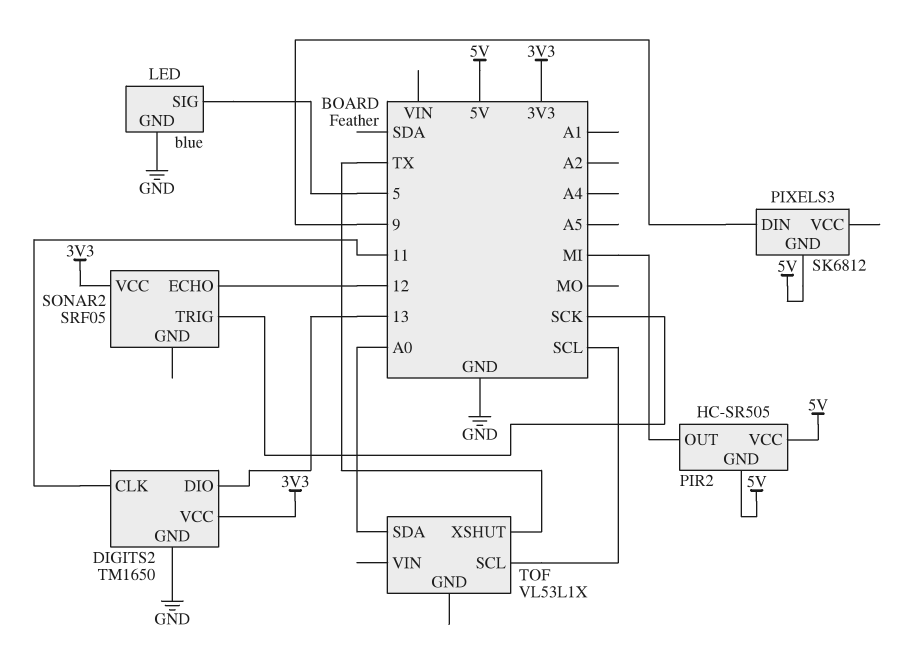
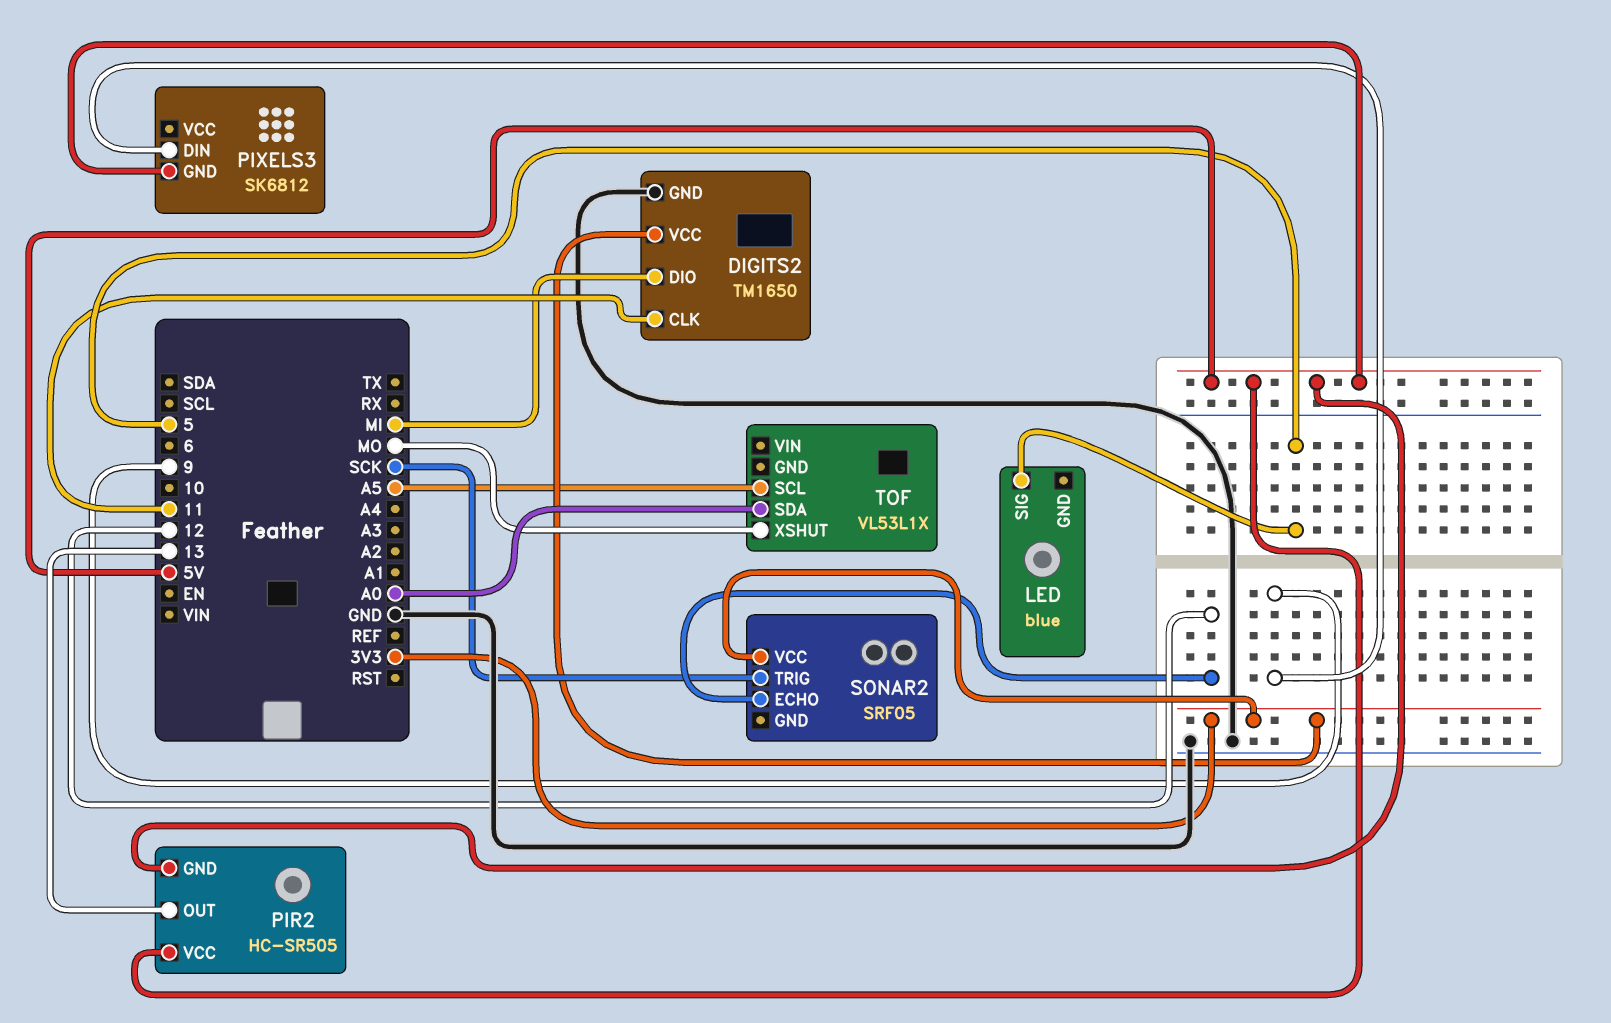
DIGITS2 pin DIO: 13 -> MI
LED pin GND: GND -> none
PIR2 pin OUT: MI -> 13
TOF pin SCL: SCL -> A5
TOF pin XSHUT: TX -> MO

